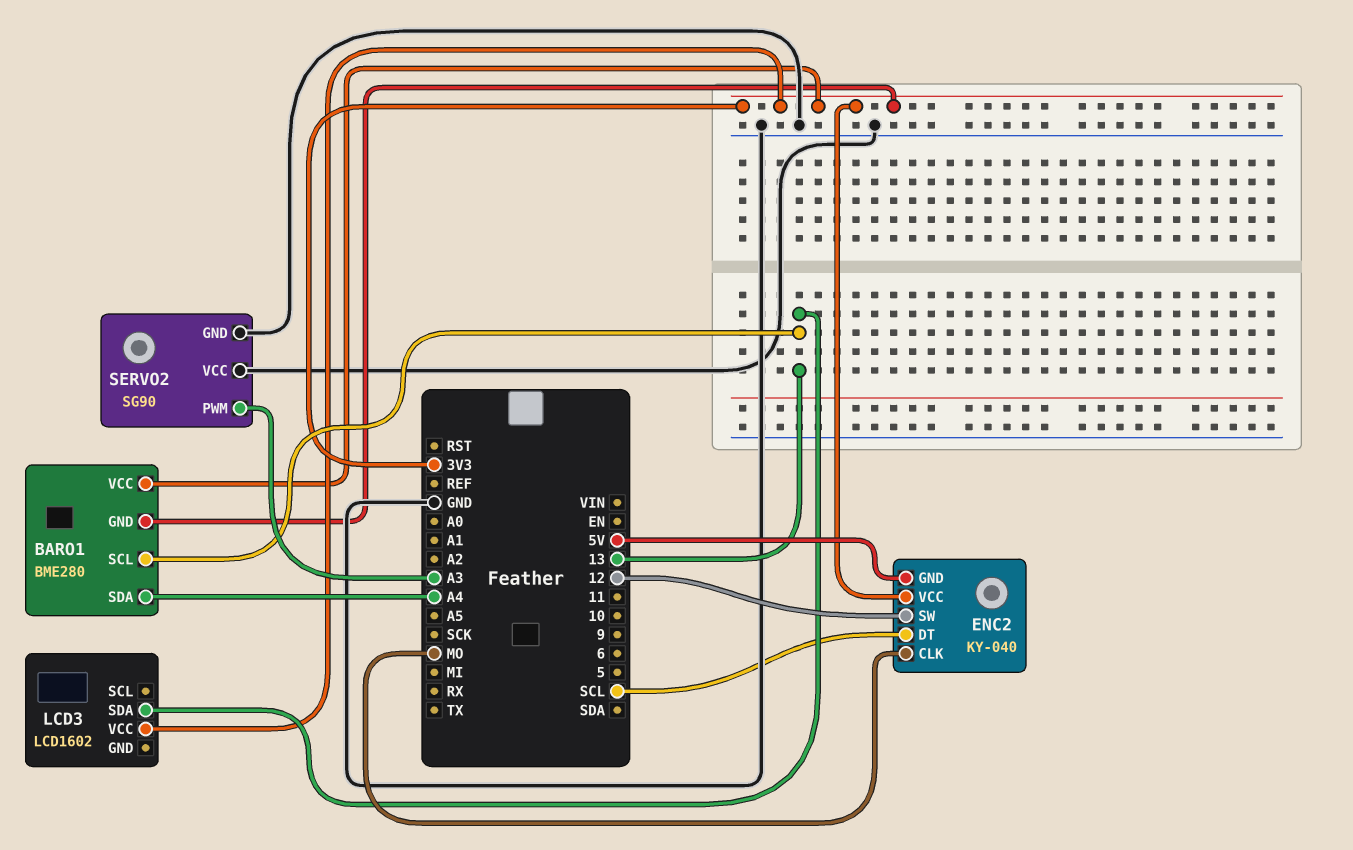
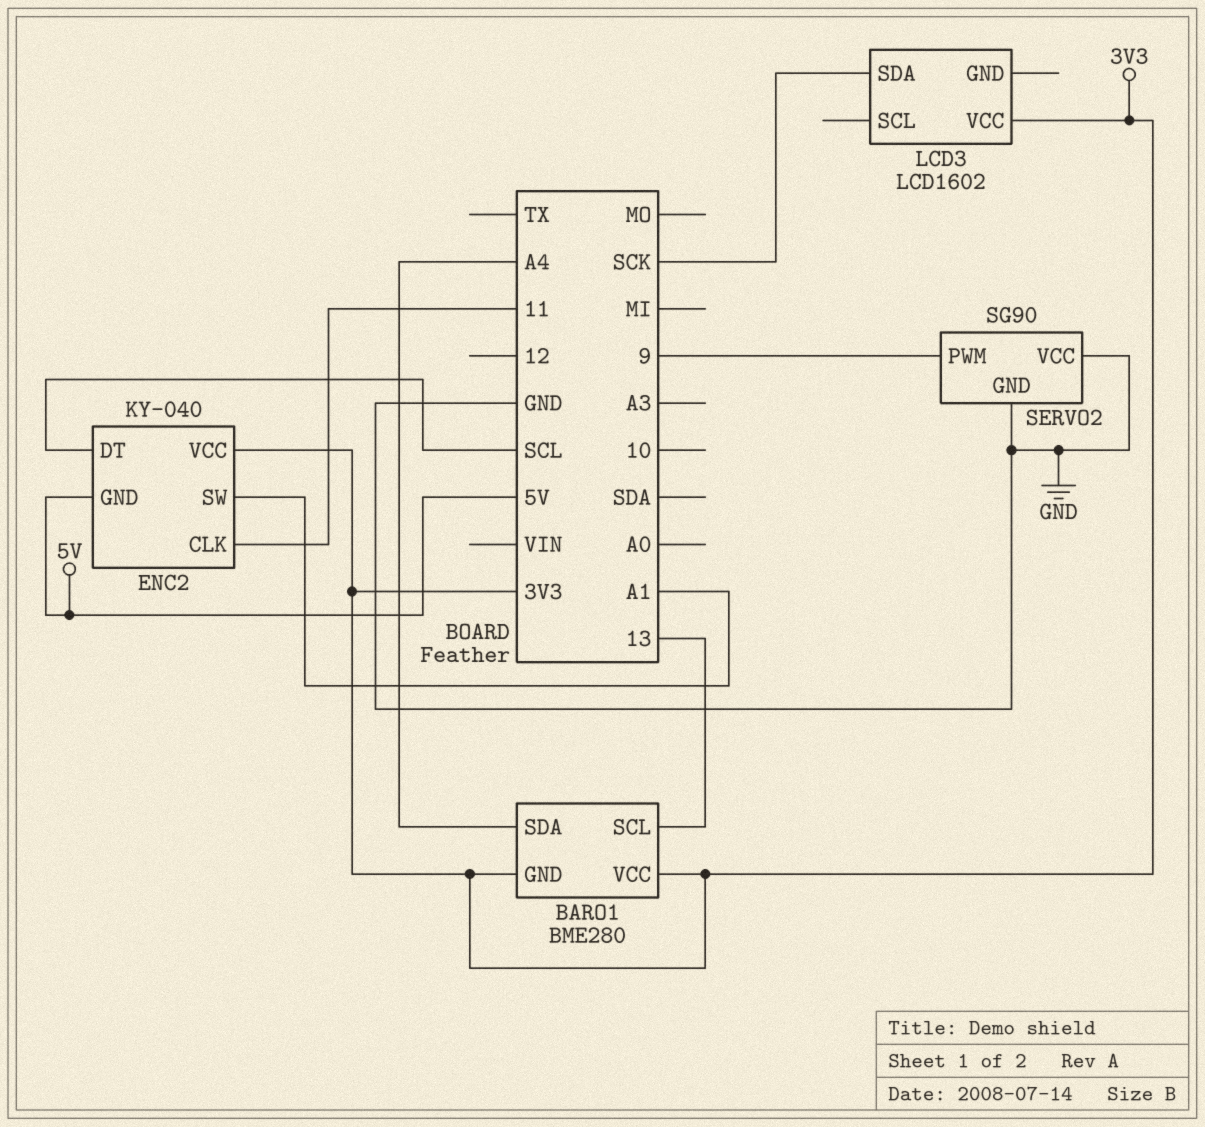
ENC2 pin CLK: MO -> 11
ENC2 pin SW: 12 -> A1
LCD3 pin SDA: 13 -> SCK
SERVO2 pin PWM: A3 -> 9

